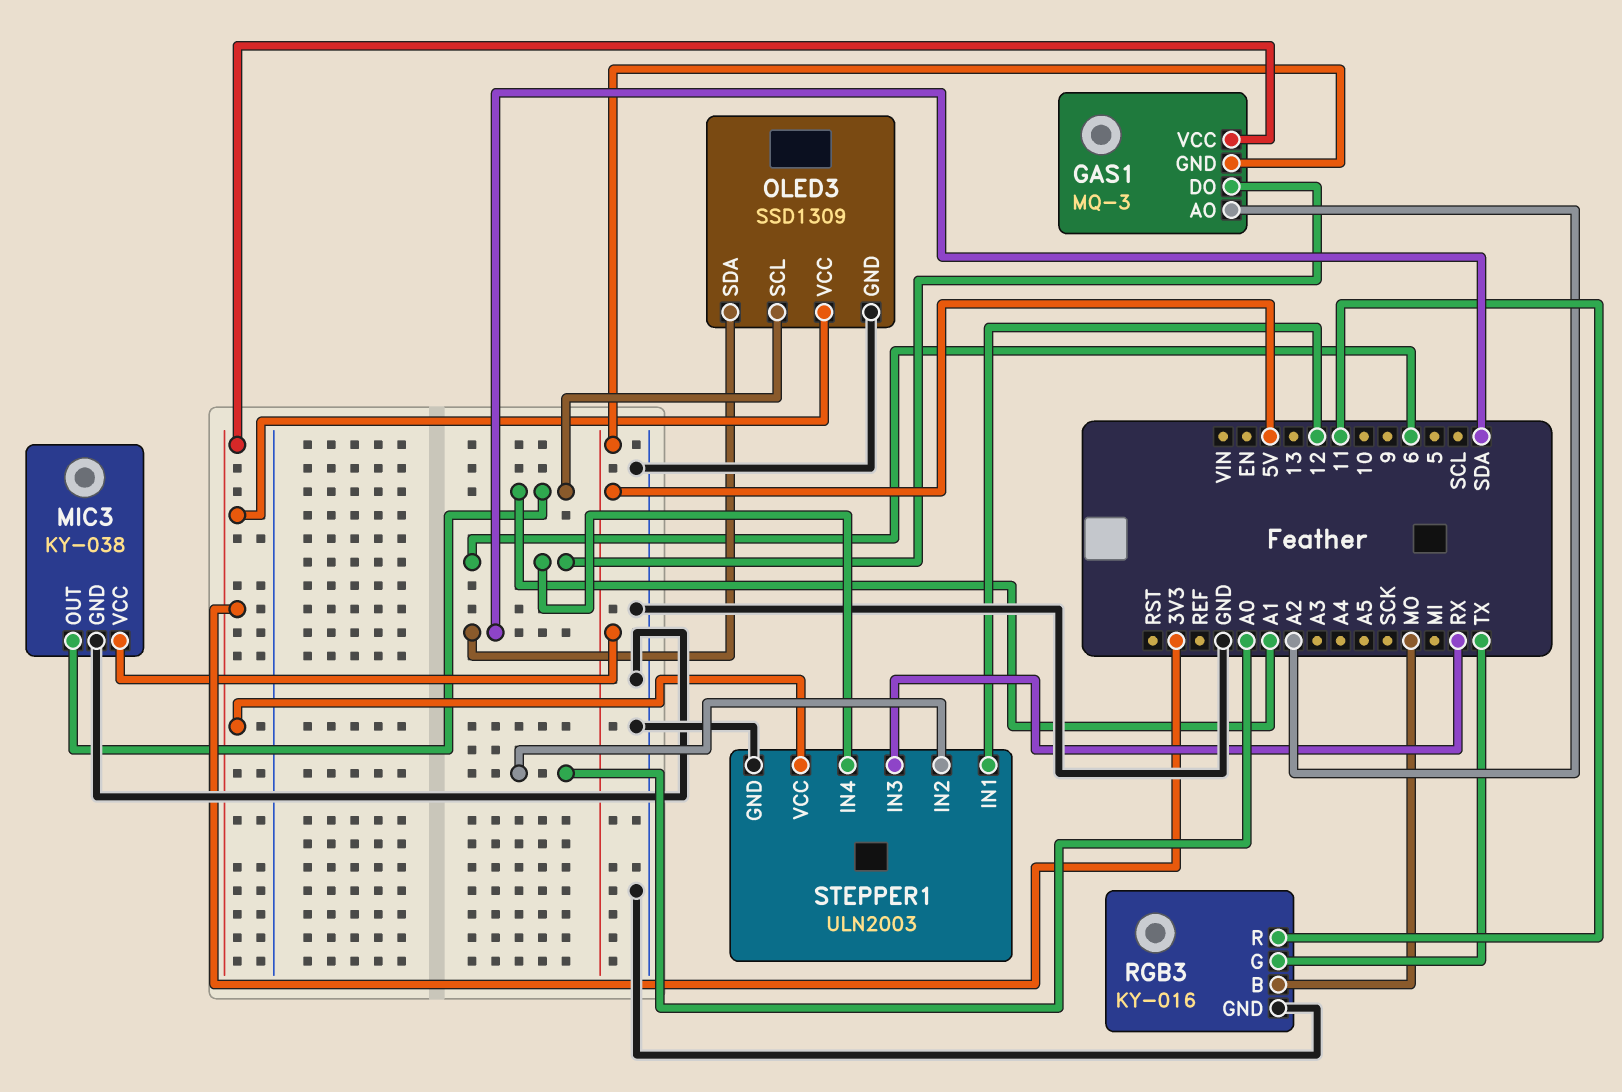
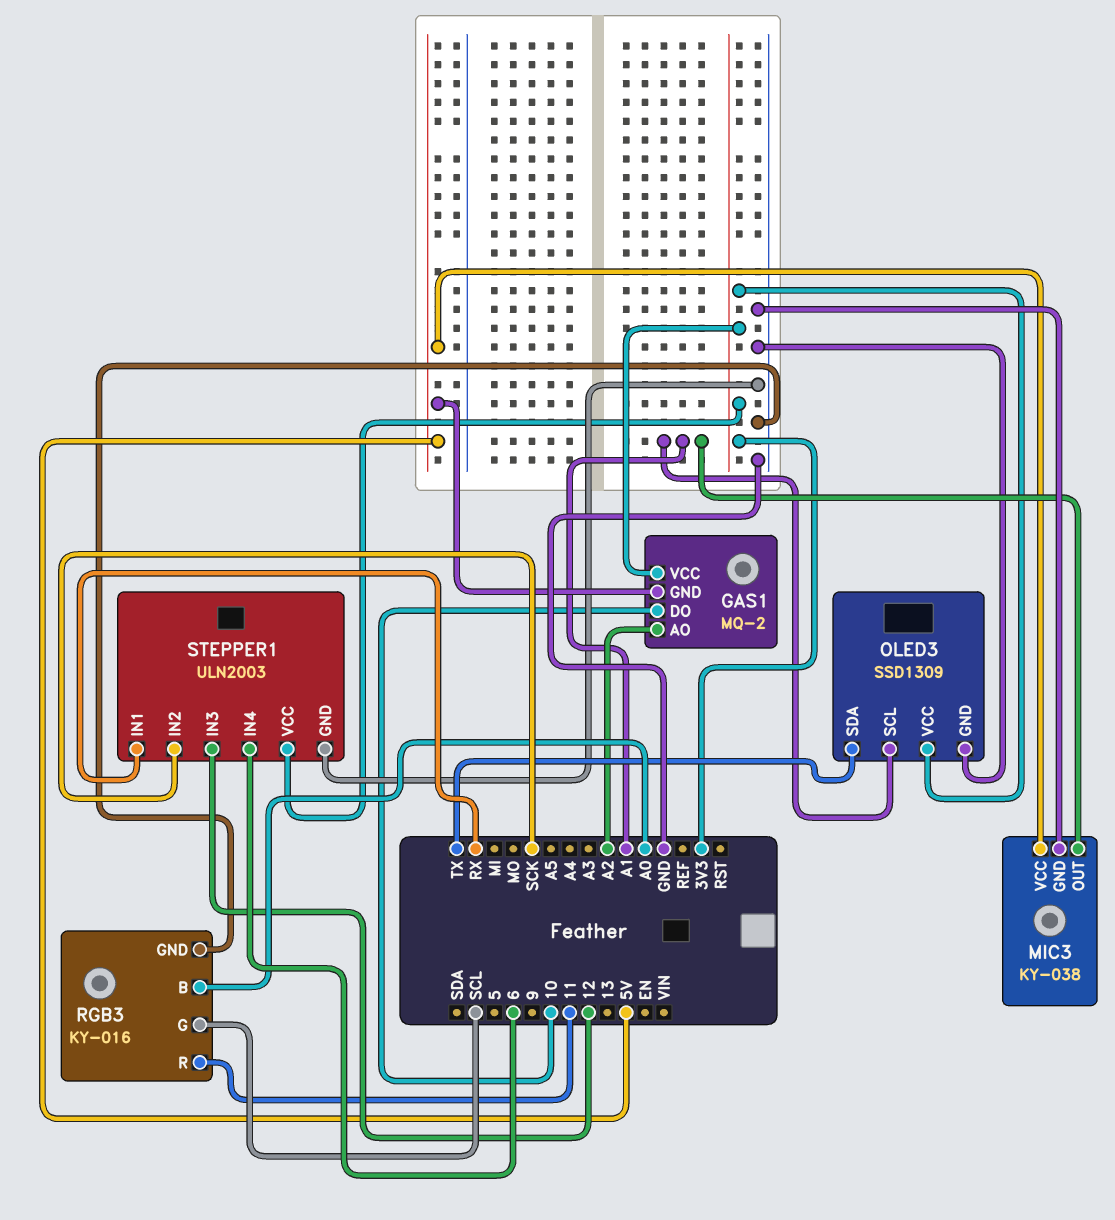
GAS1: MQ-3 -> MQ-2
GAS1 pin DO: 6 -> 10
OLED3 pin SDA: SDA -> TX
RGB3 pin B: MO -> A0
RGB3 pin G: TX -> SCL
STEPPER1 pin IN1: 12 -> RX
STEPPER1 pin IN2: A0 -> SCK
STEPPER1 pin IN3: RX -> 12

